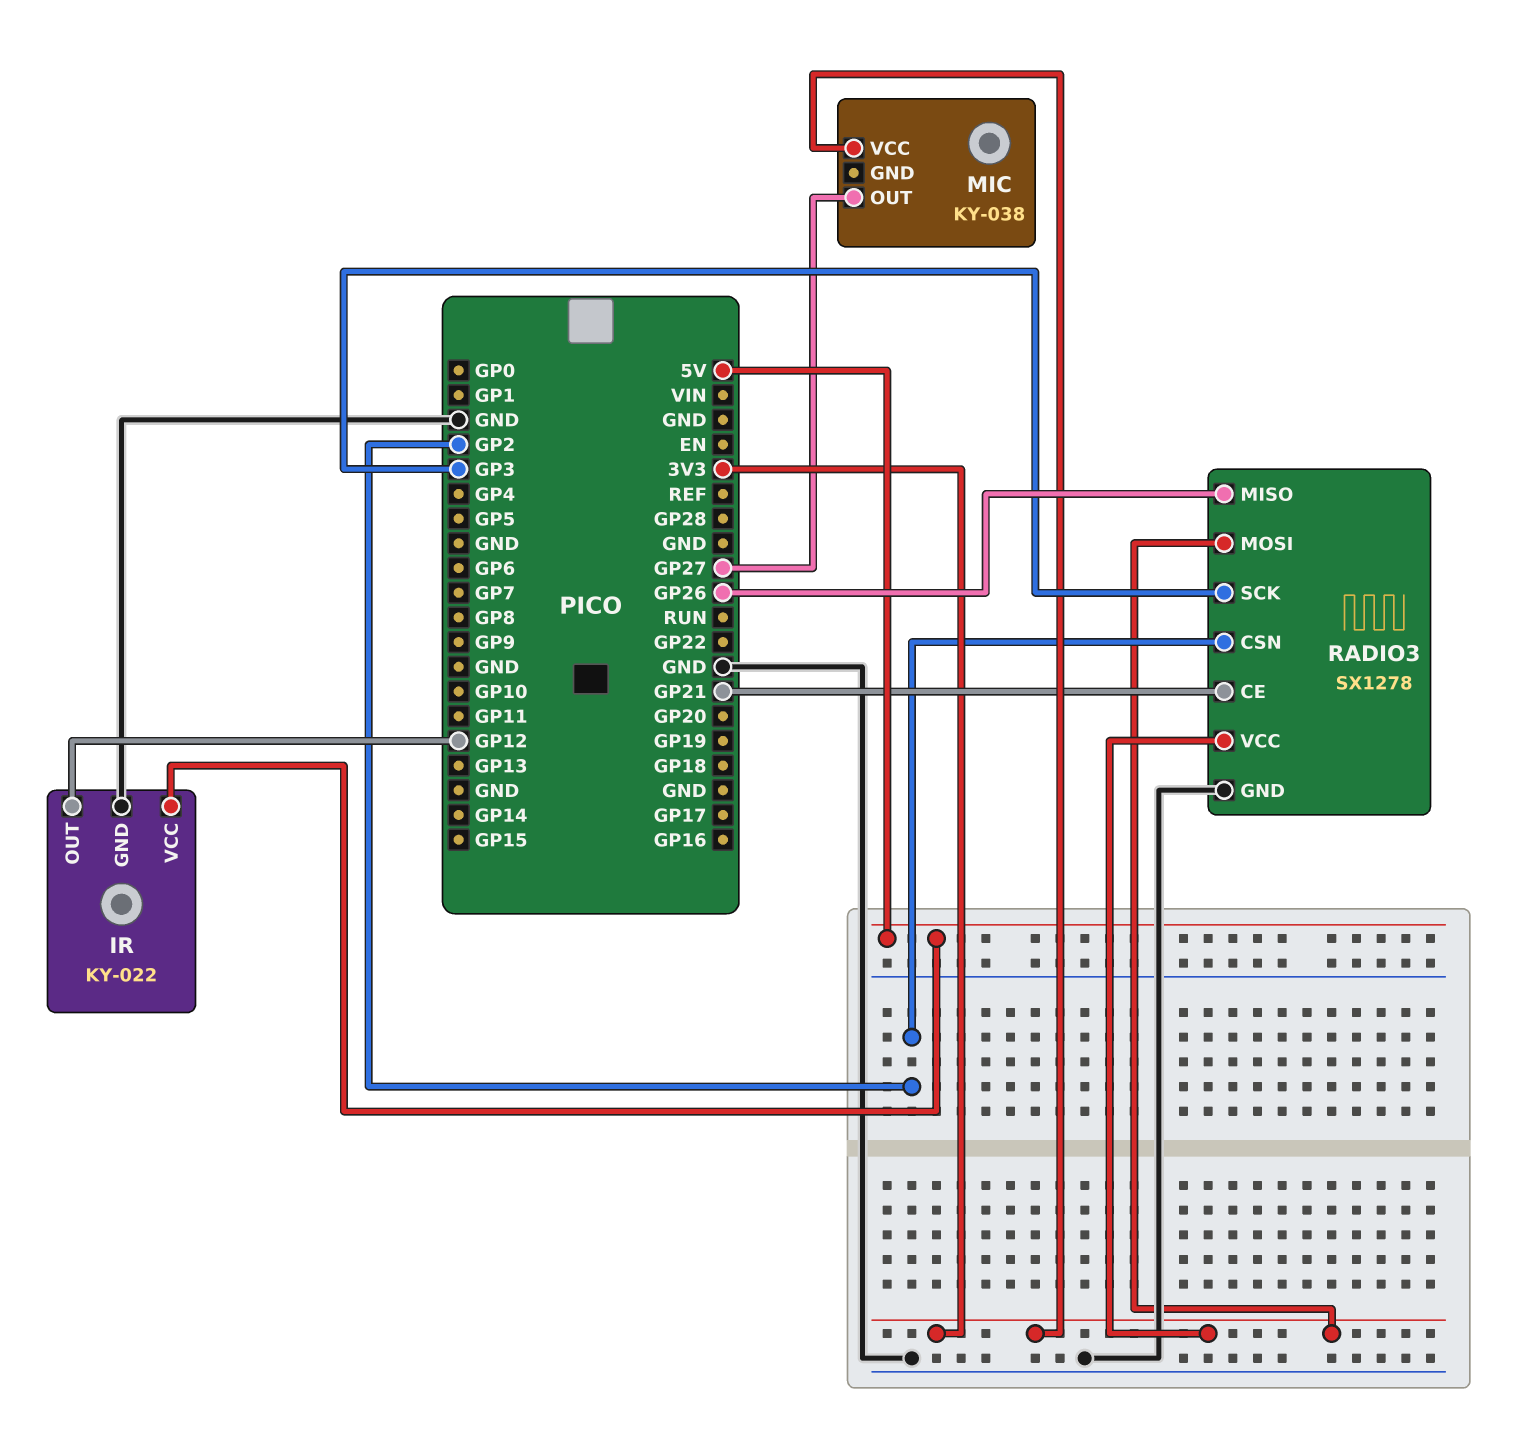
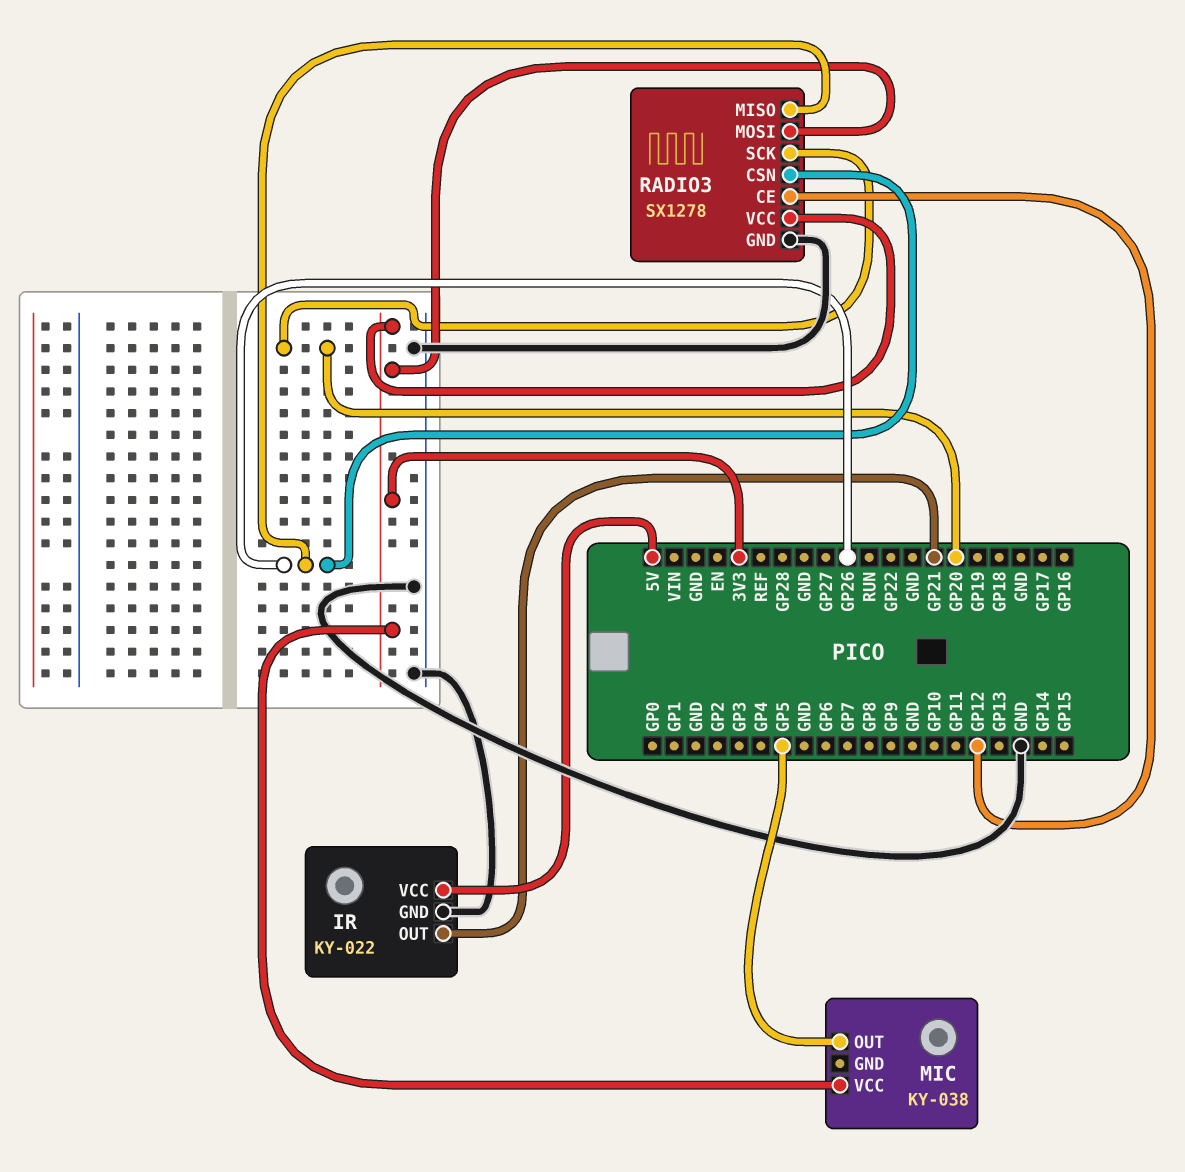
IR pin OUT: GP12 -> GP21
MIC pin OUT: GP27 -> GP5
RADIO3 pin CE: GP21 -> GP12
RADIO3 pin CSN: GP2 -> GP26
RADIO3 pin SCK: GP3 -> GP20

